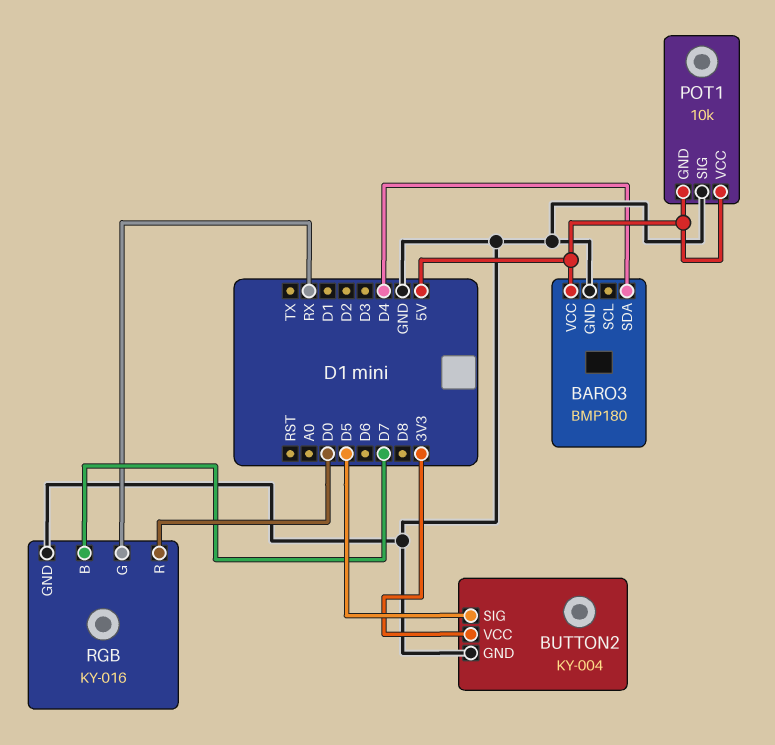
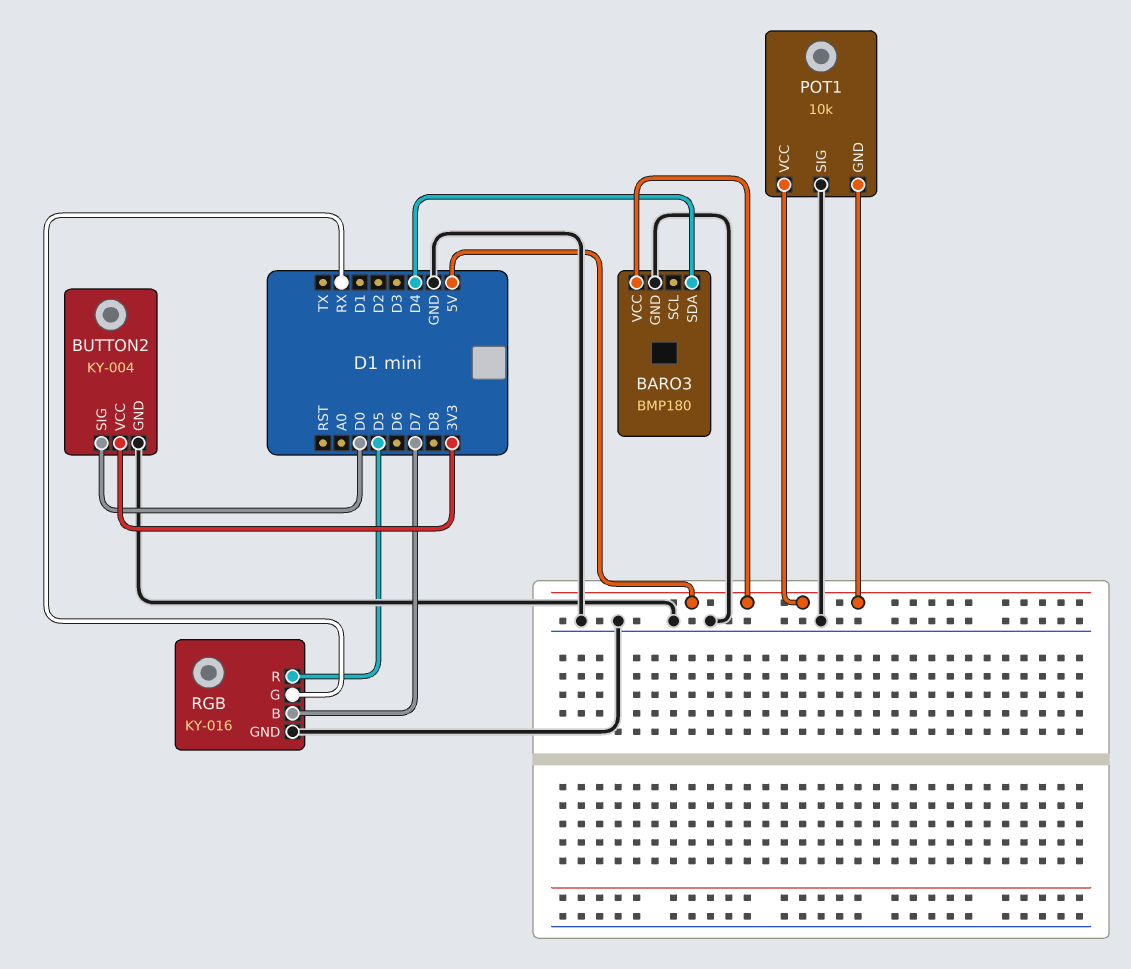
BUTTON2 pin SIG: D5 -> D0
RGB pin R: D0 -> D5

